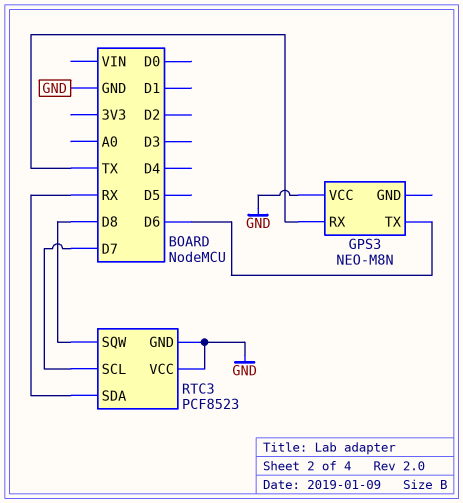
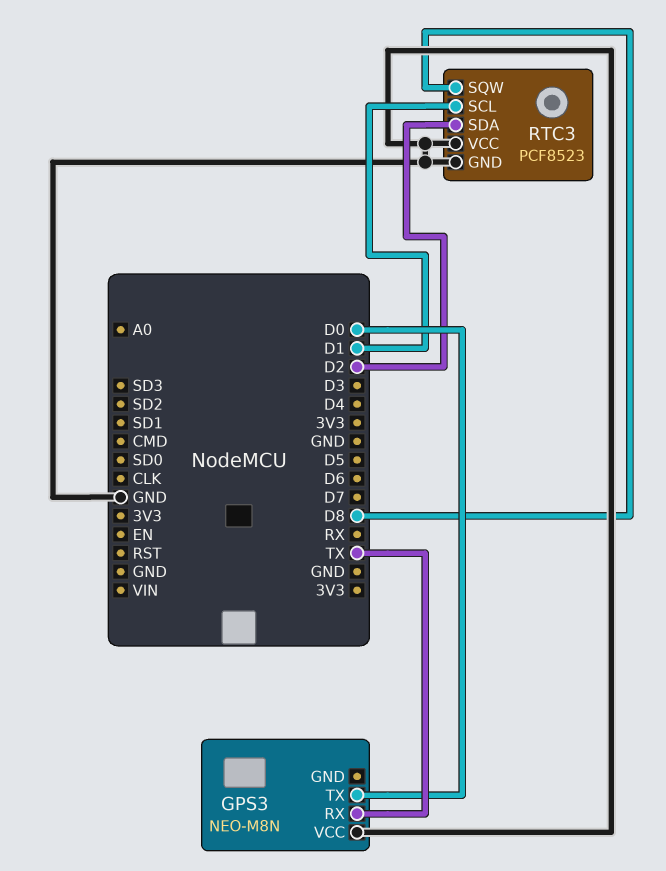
GPS3 pin TX: D6 -> D0
RTC3 pin SCL: D7 -> D1
RTC3 pin SDA: RX -> D2

